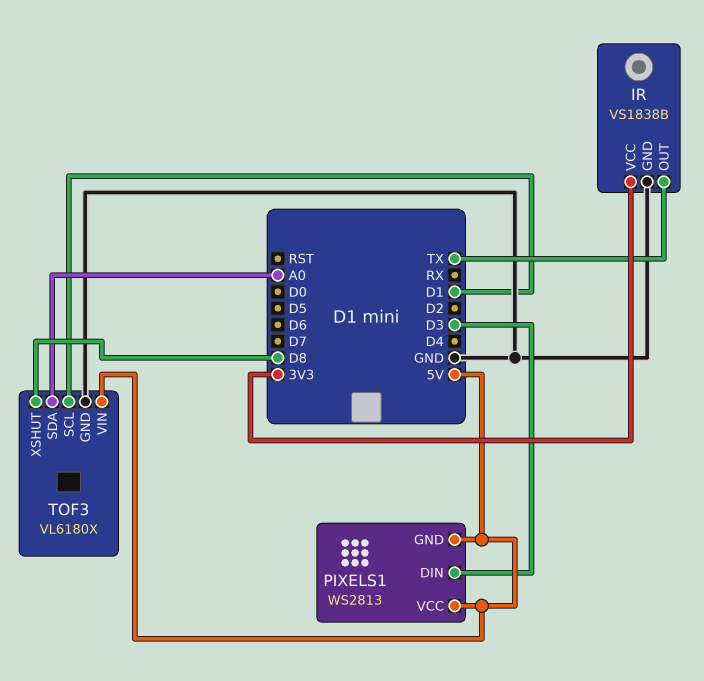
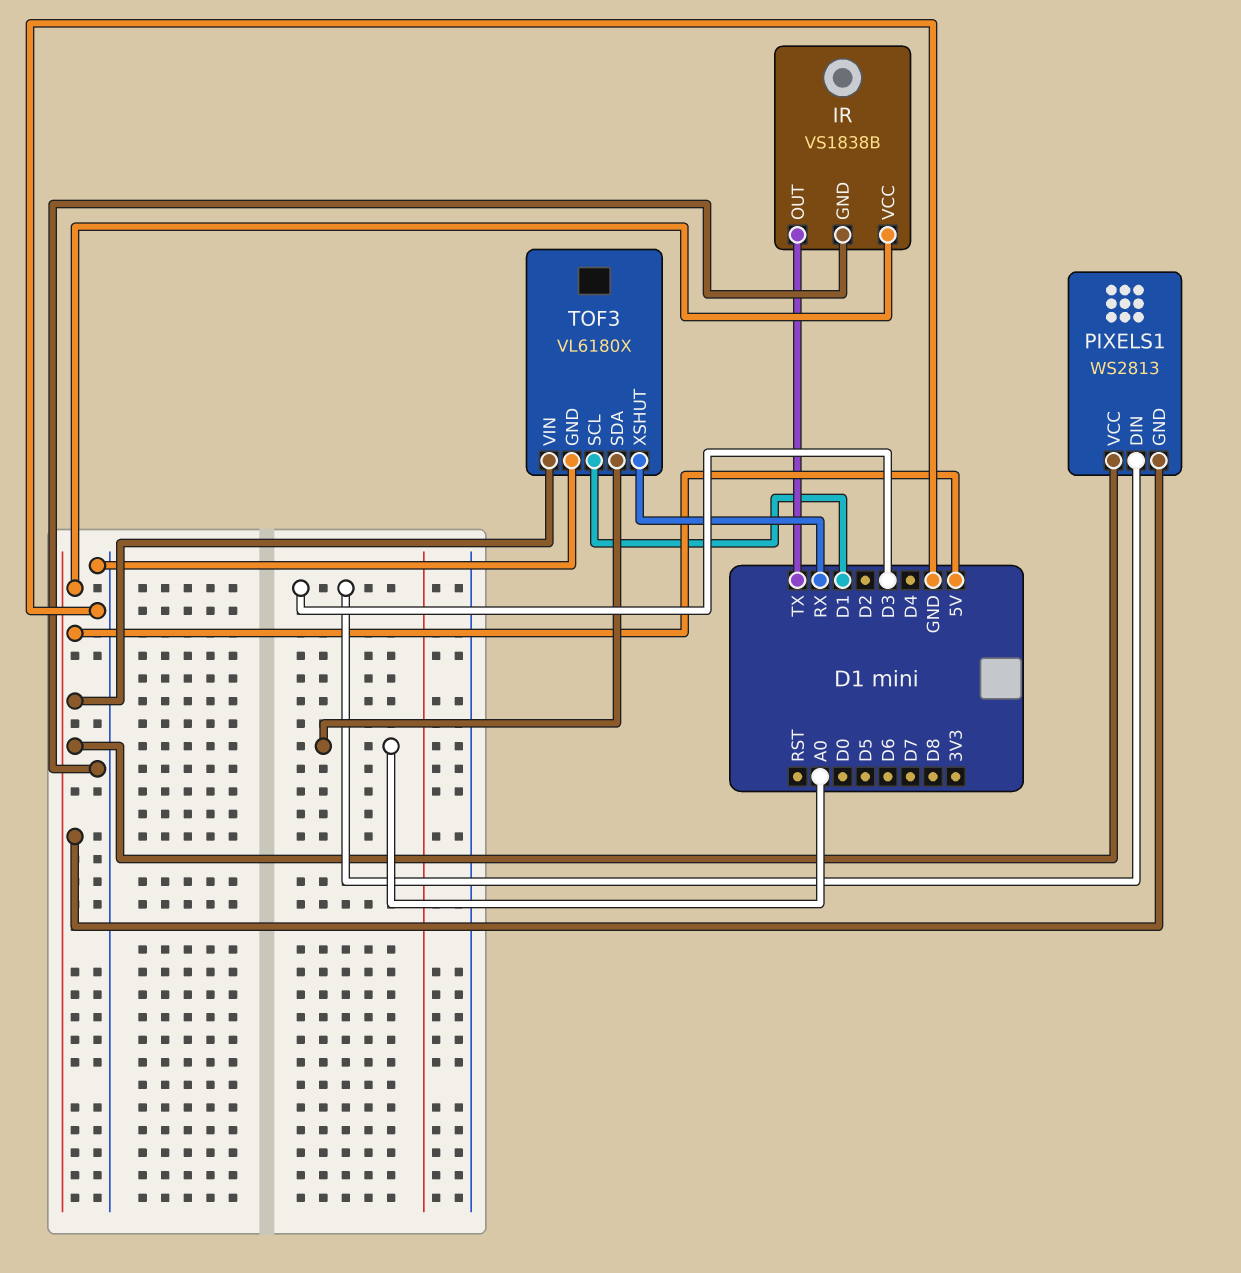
IR pin VCC: 3V3 -> 5V
TOF3 pin XSHUT: D8 -> RX

